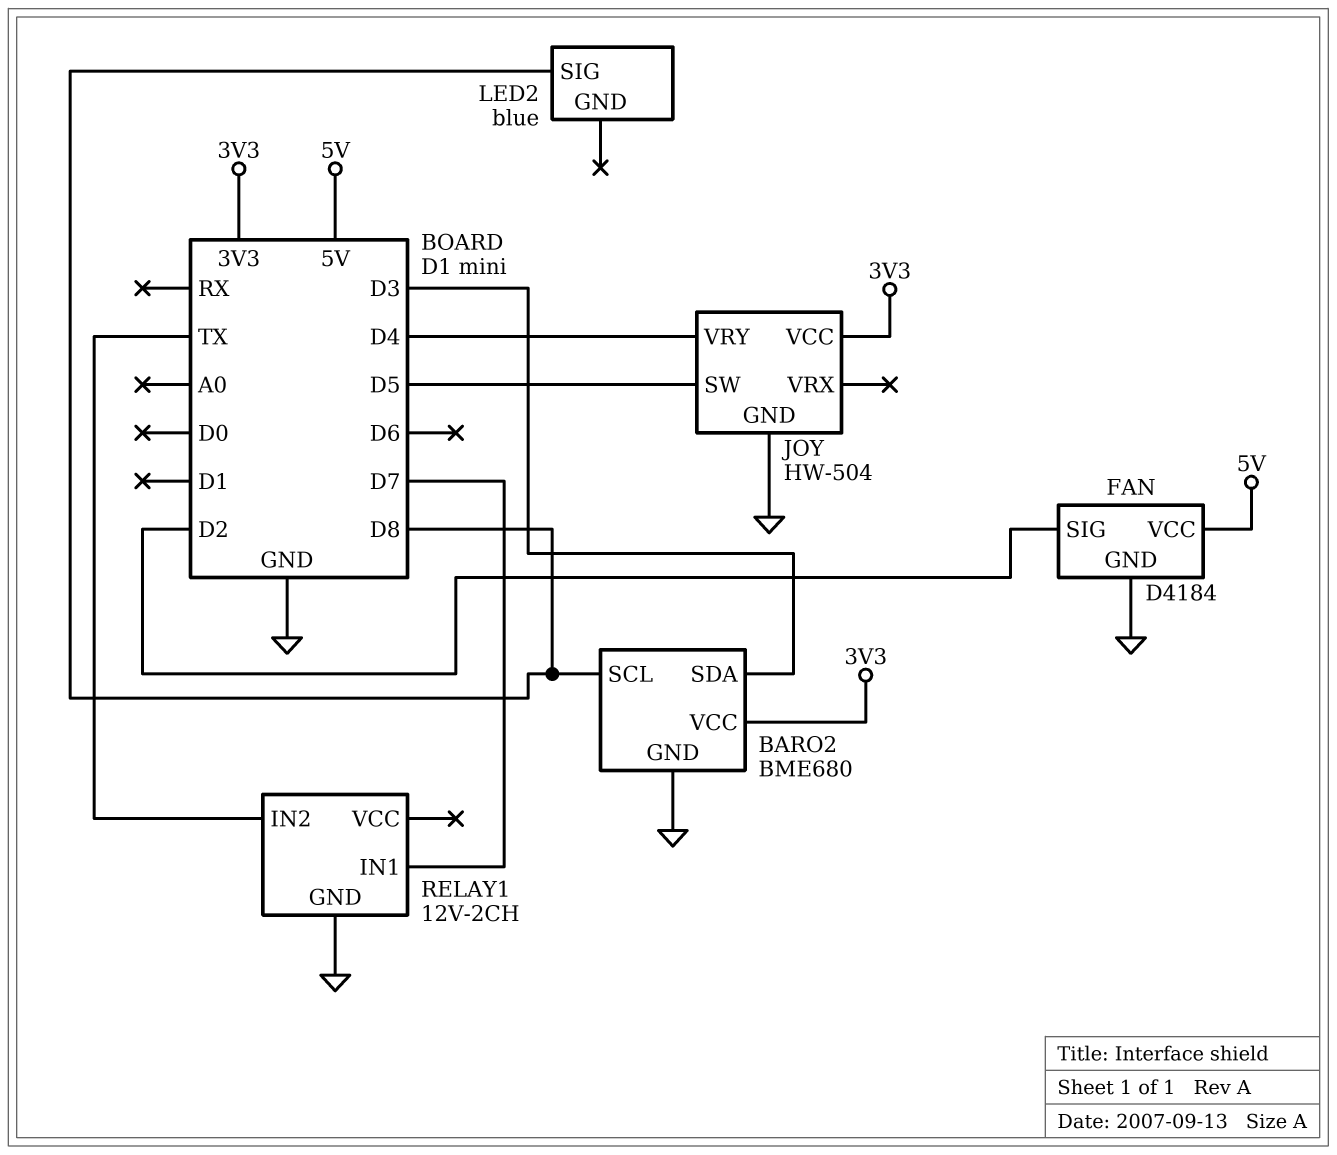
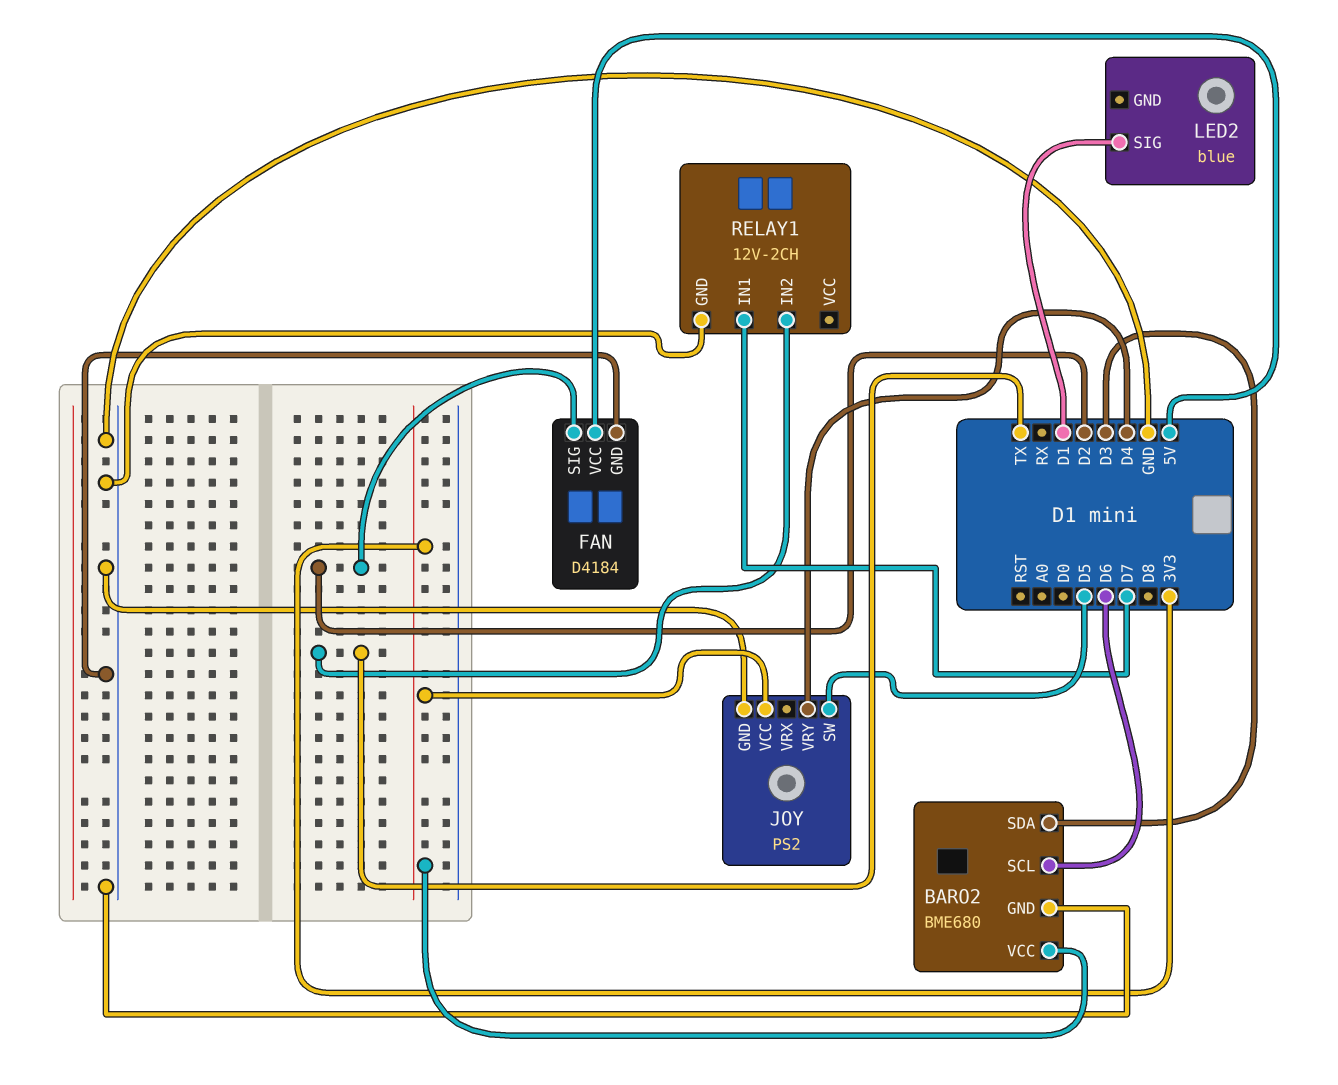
BARO2 pin SCL: D8 -> D6
JOY: HW-504 -> PS2
LED2 pin SIG: D8 -> D1

